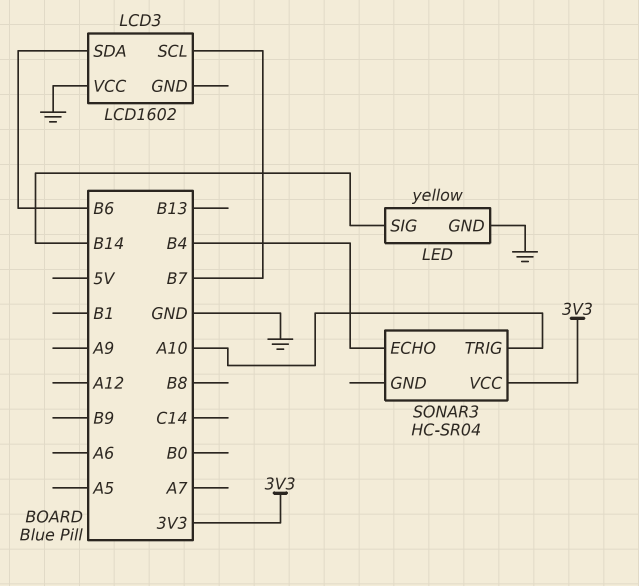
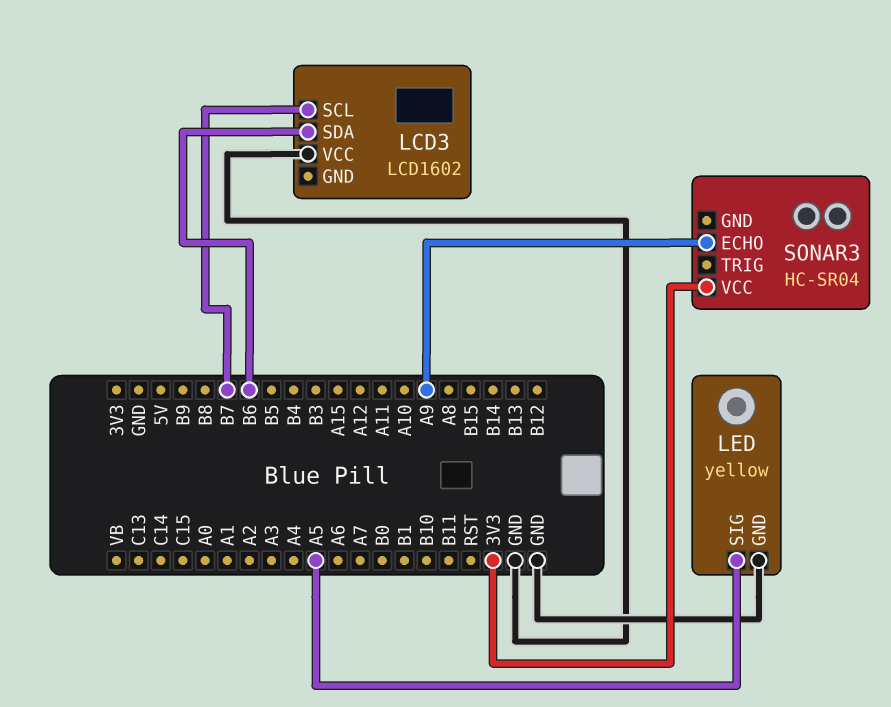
LED pin SIG: B14 -> A5
SONAR3 pin ECHO: B4 -> A9
SONAR3 pin TRIG: A10 -> none

